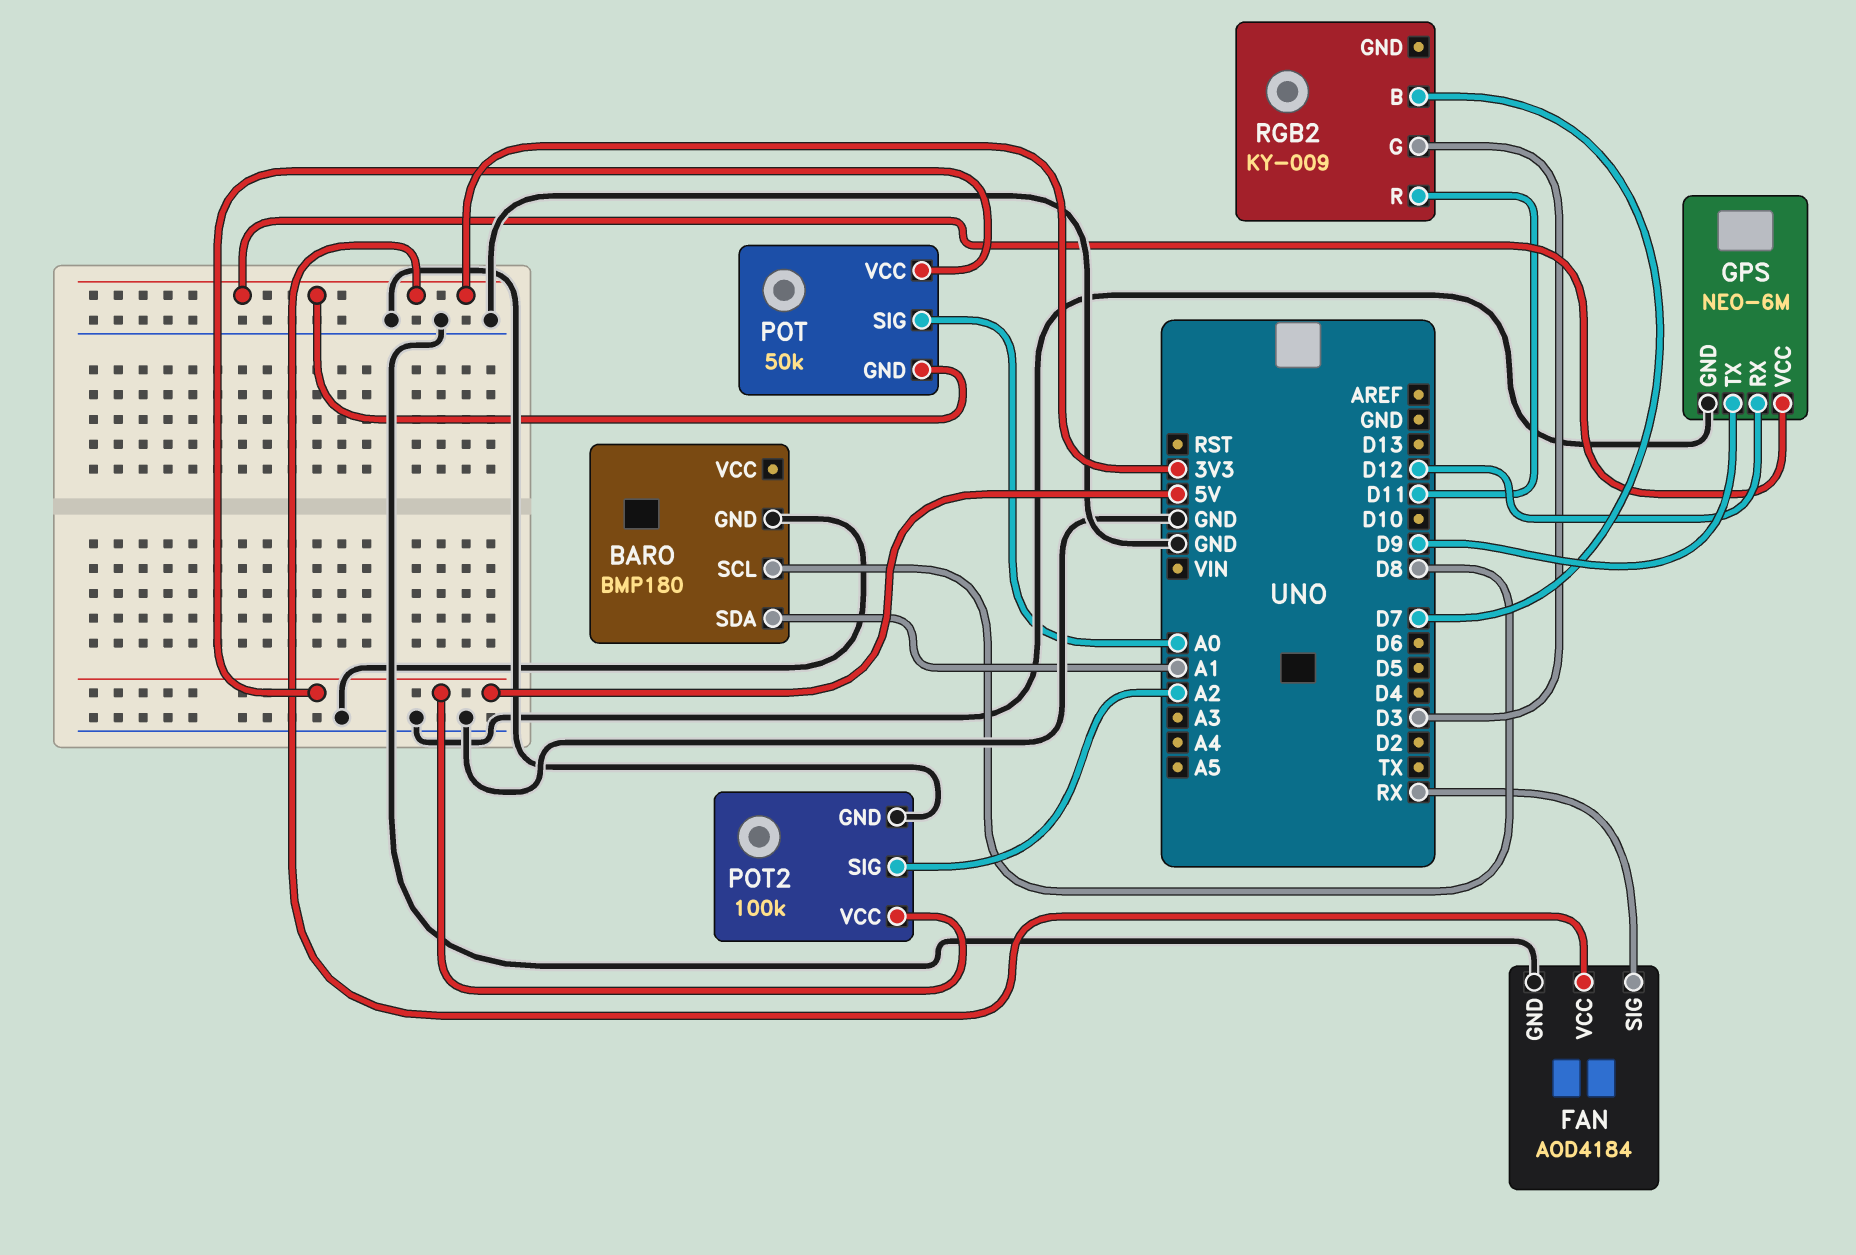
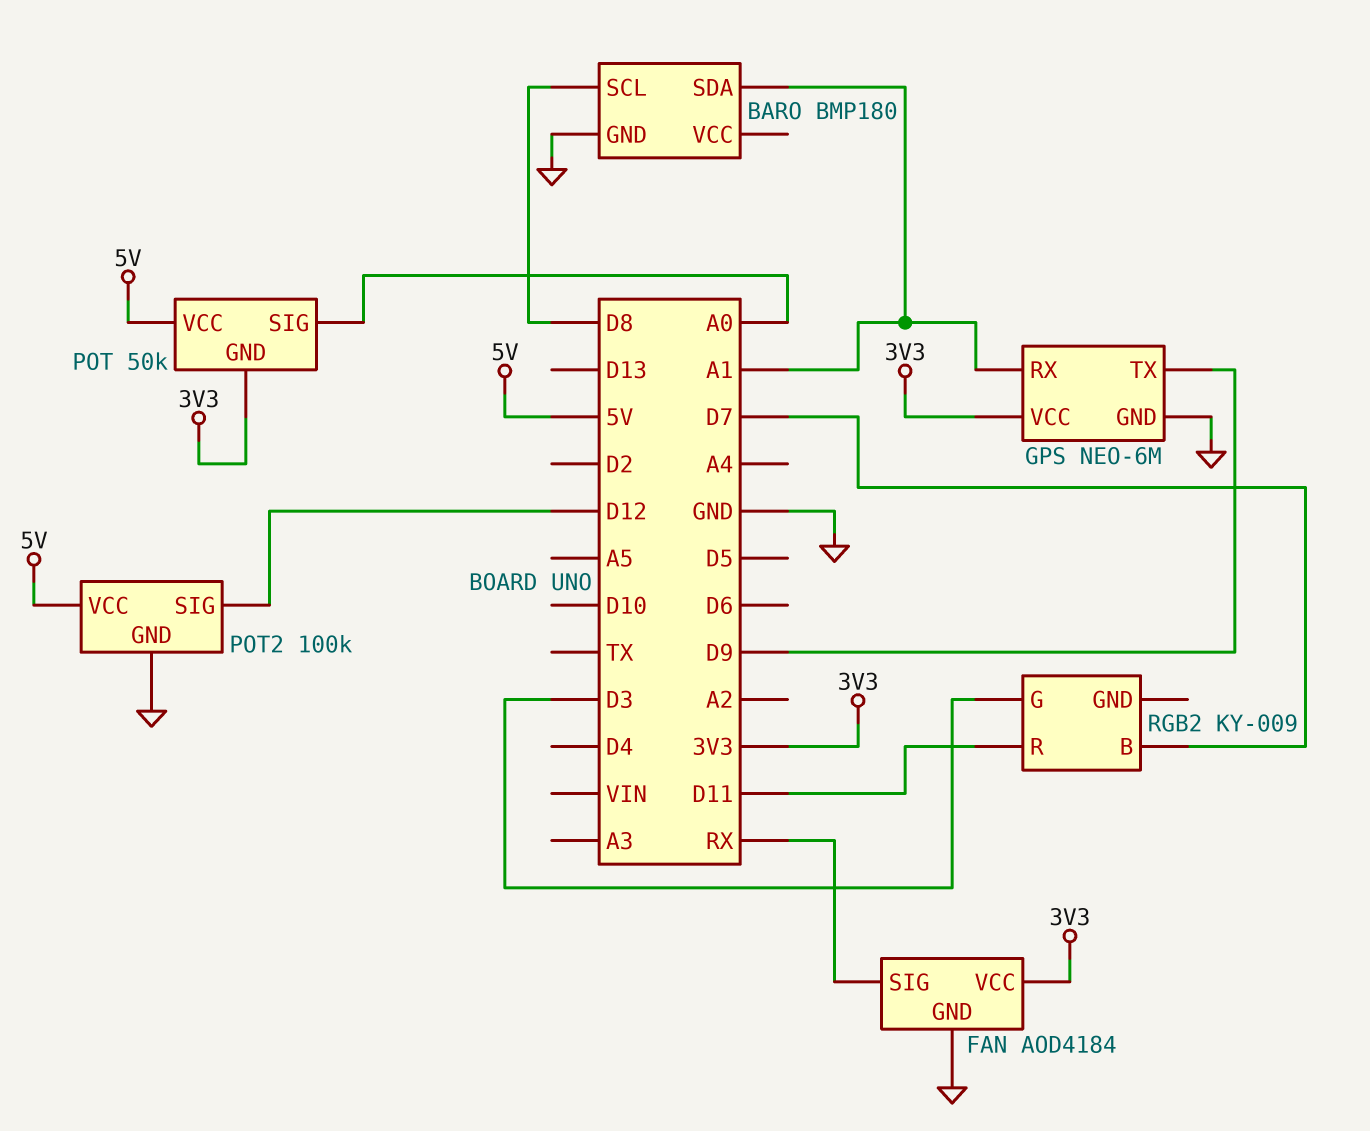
GPS pin RX: D12 -> A1
POT2 pin SIG: A2 -> D12

